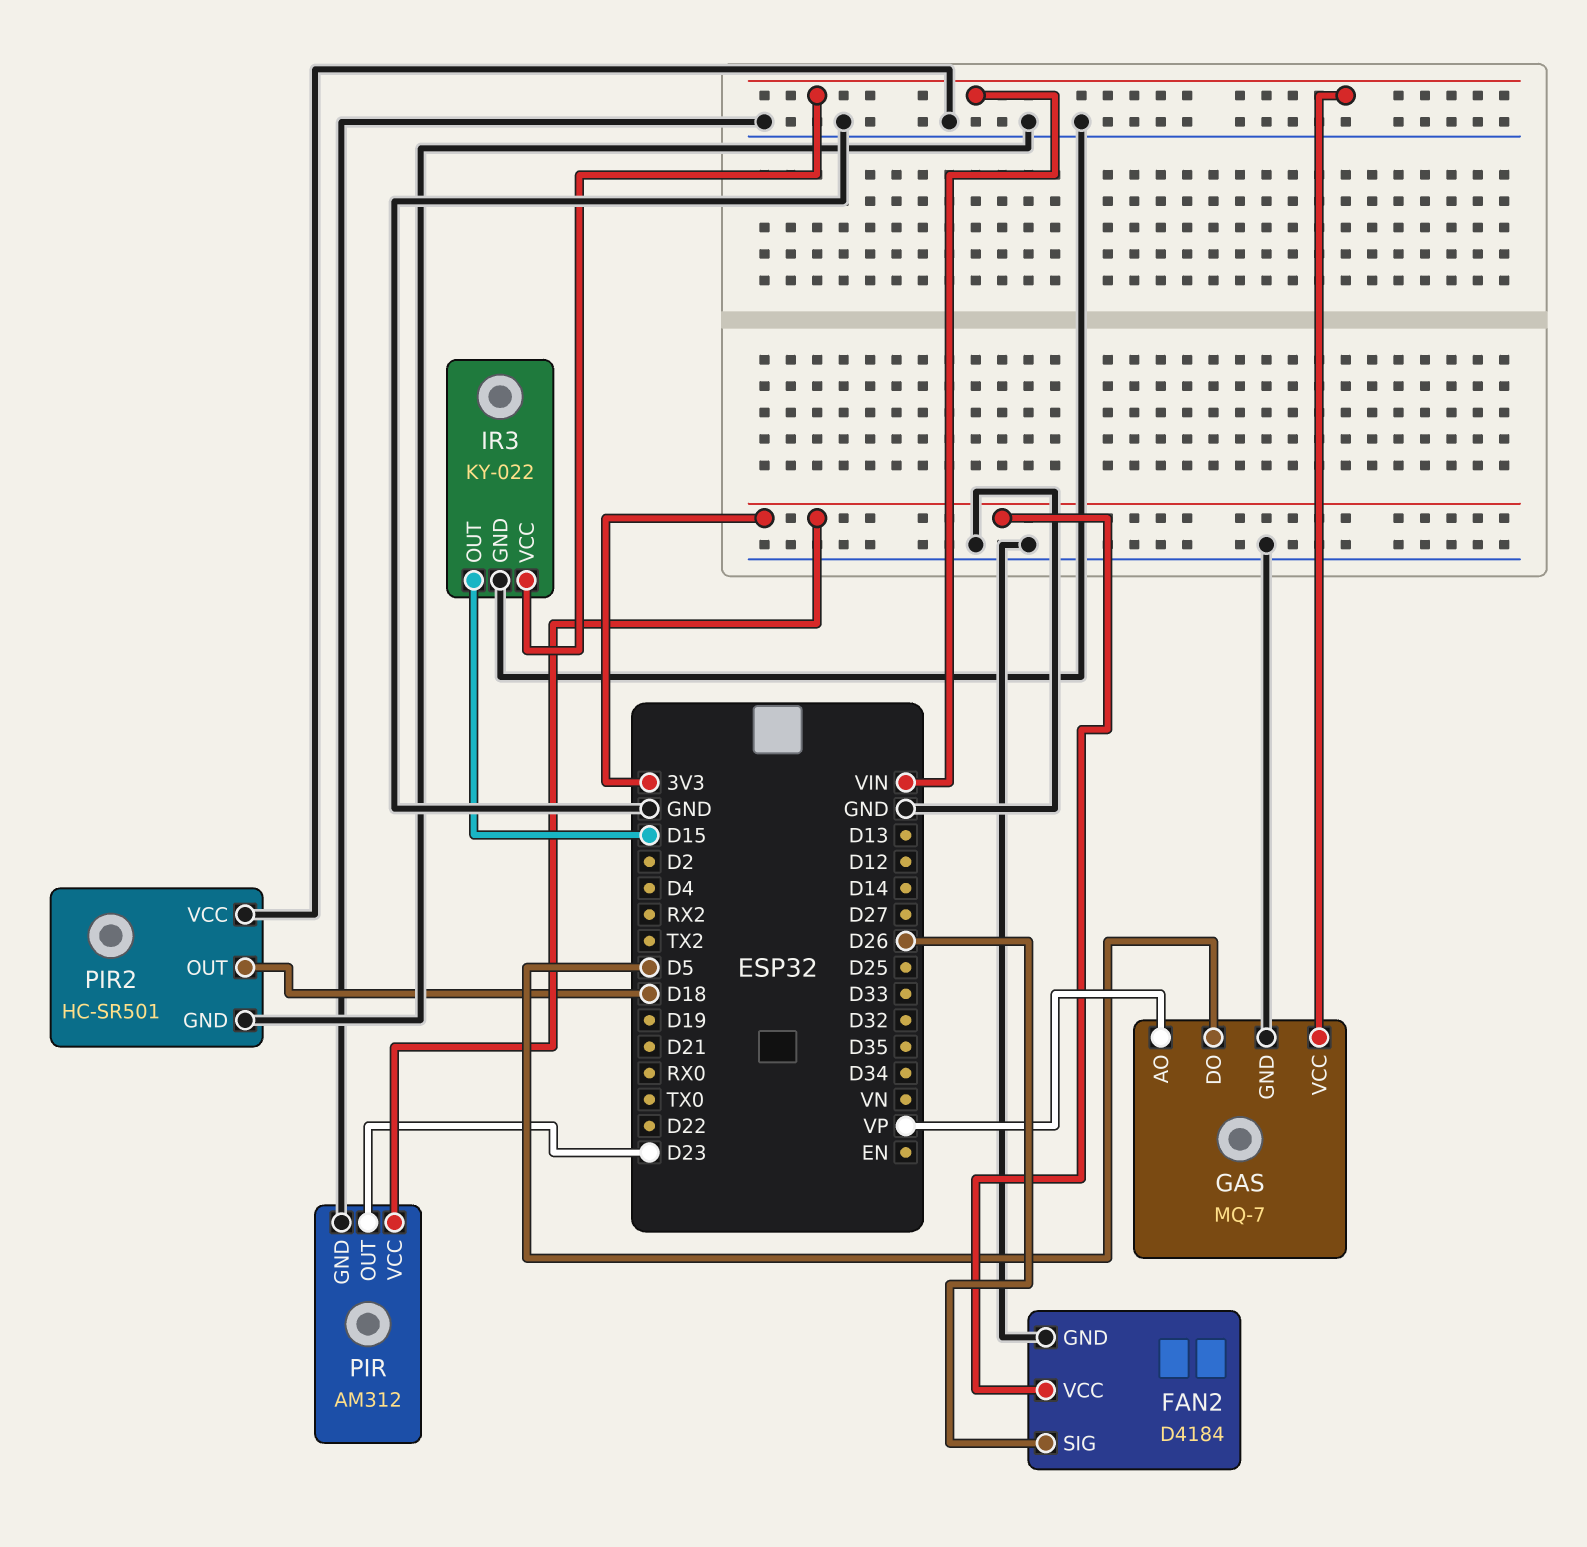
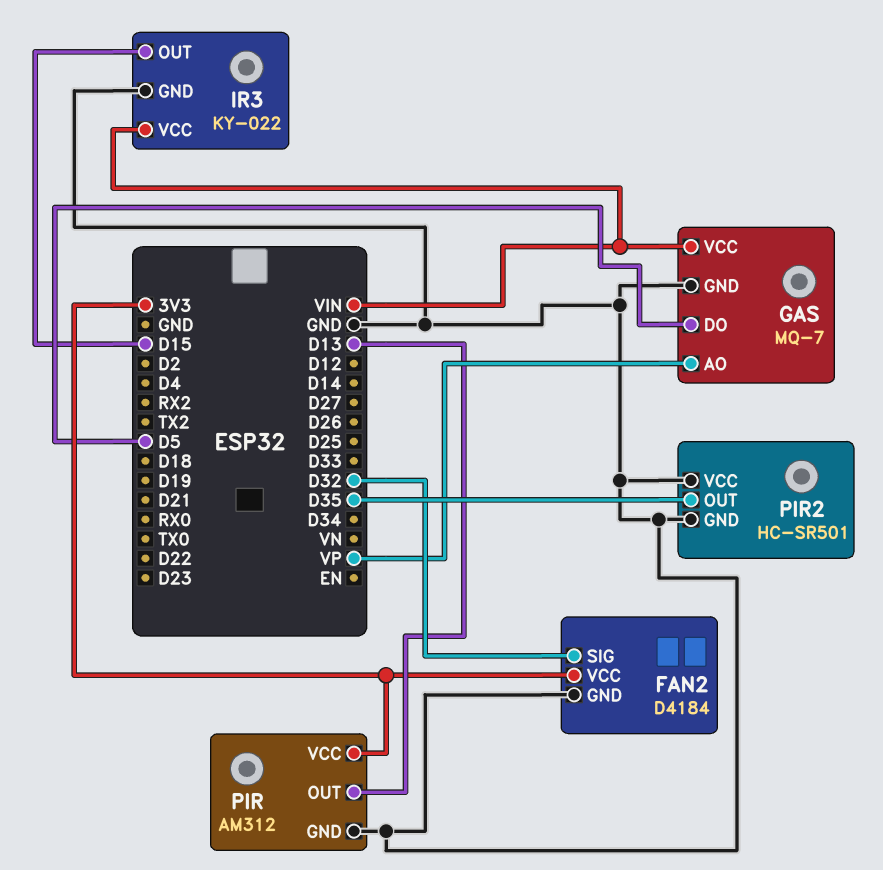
FAN2 pin SIG: D26 -> D32
PIR pin OUT: D23 -> D13
PIR2 pin OUT: D18 -> D35

